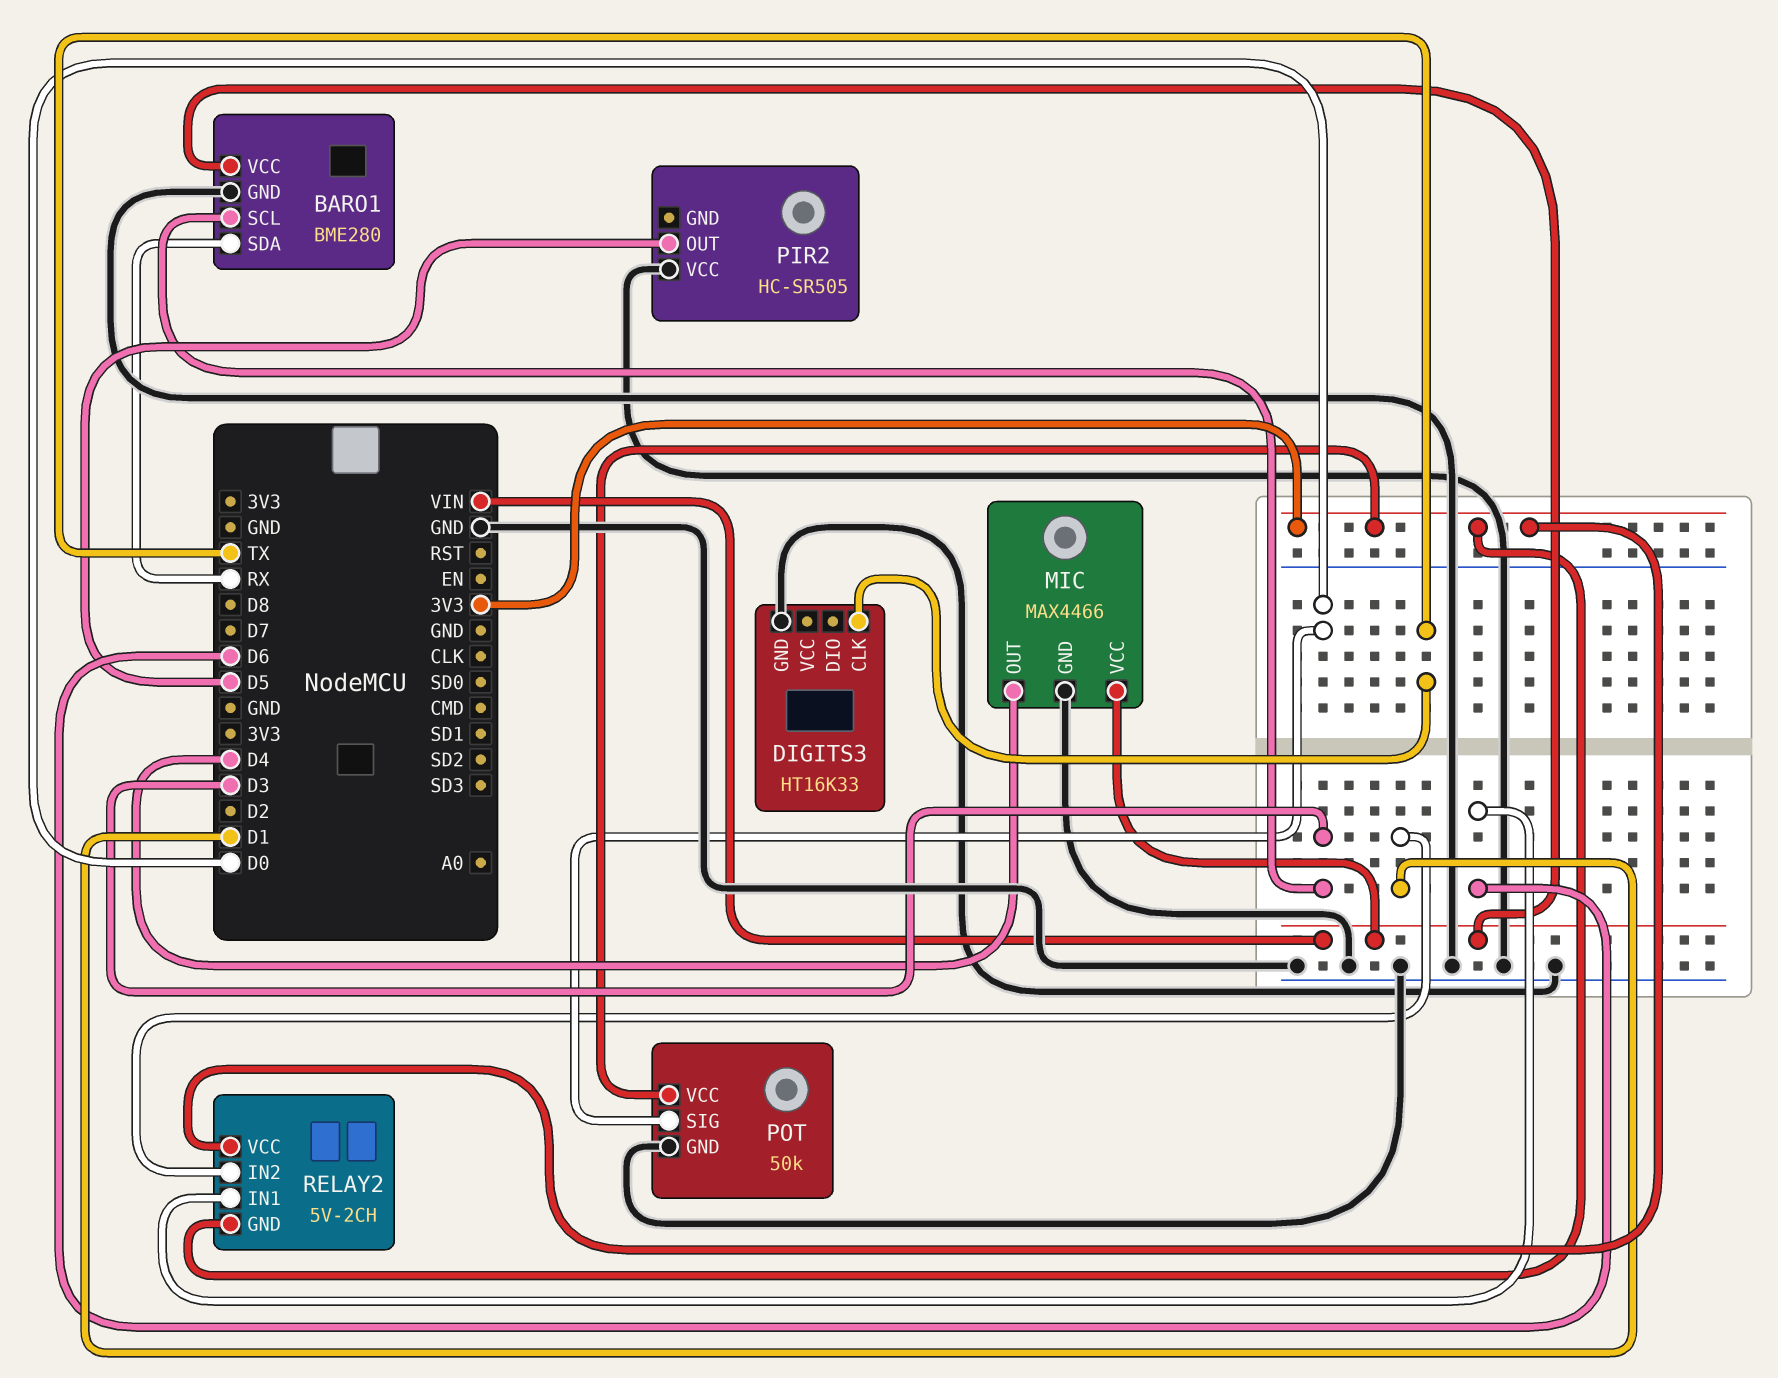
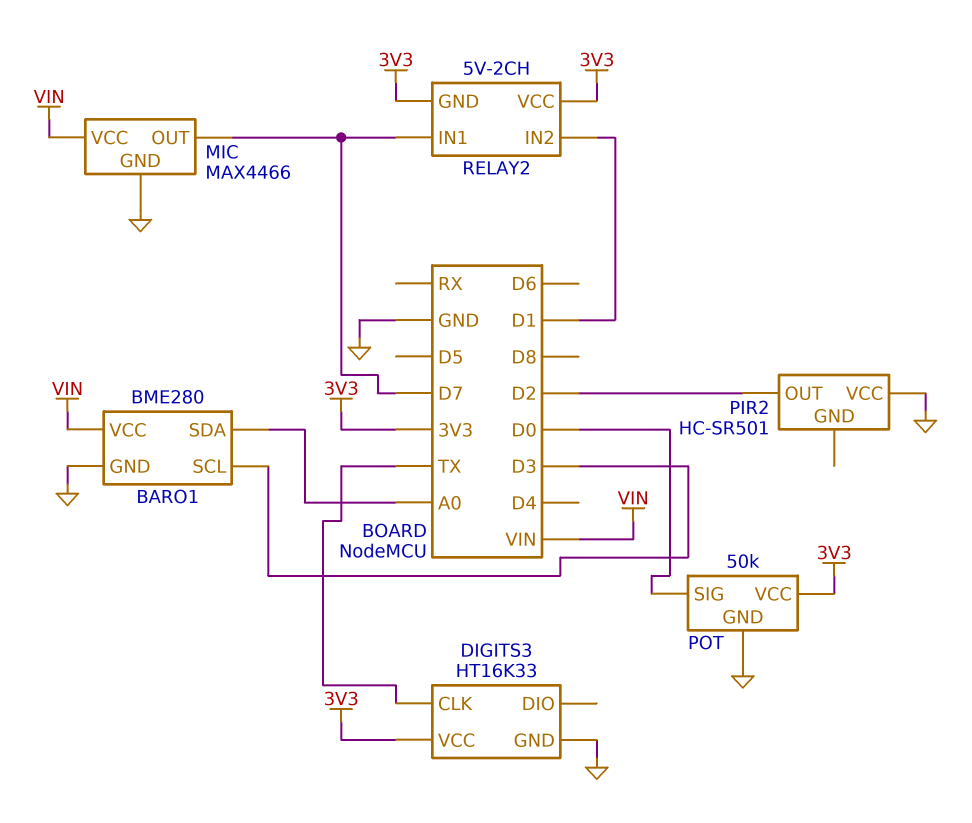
BARO1 pin SDA: RX -> A0
DIGITS3 pin VCC: none -> 3V3
MIC pin OUT: D4 -> D7
PIR2: HC-SR505 -> HC-SR501
PIR2 pin OUT: D5 -> D2
RELAY2 pin IN1: D6 -> D7

